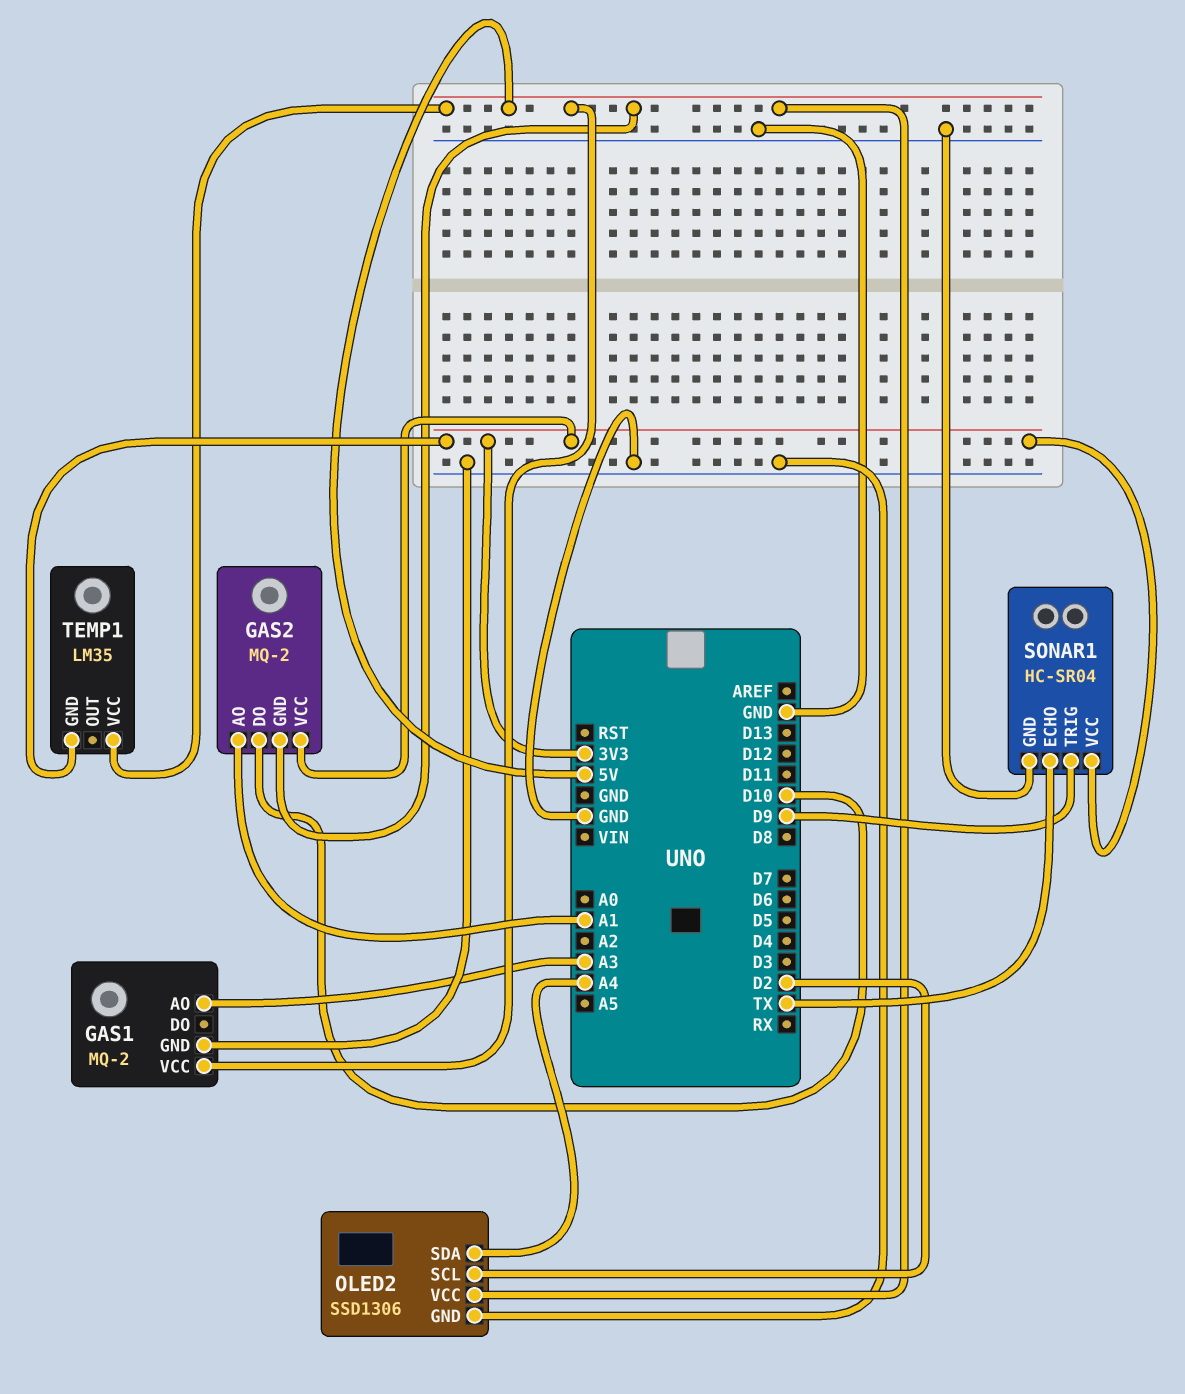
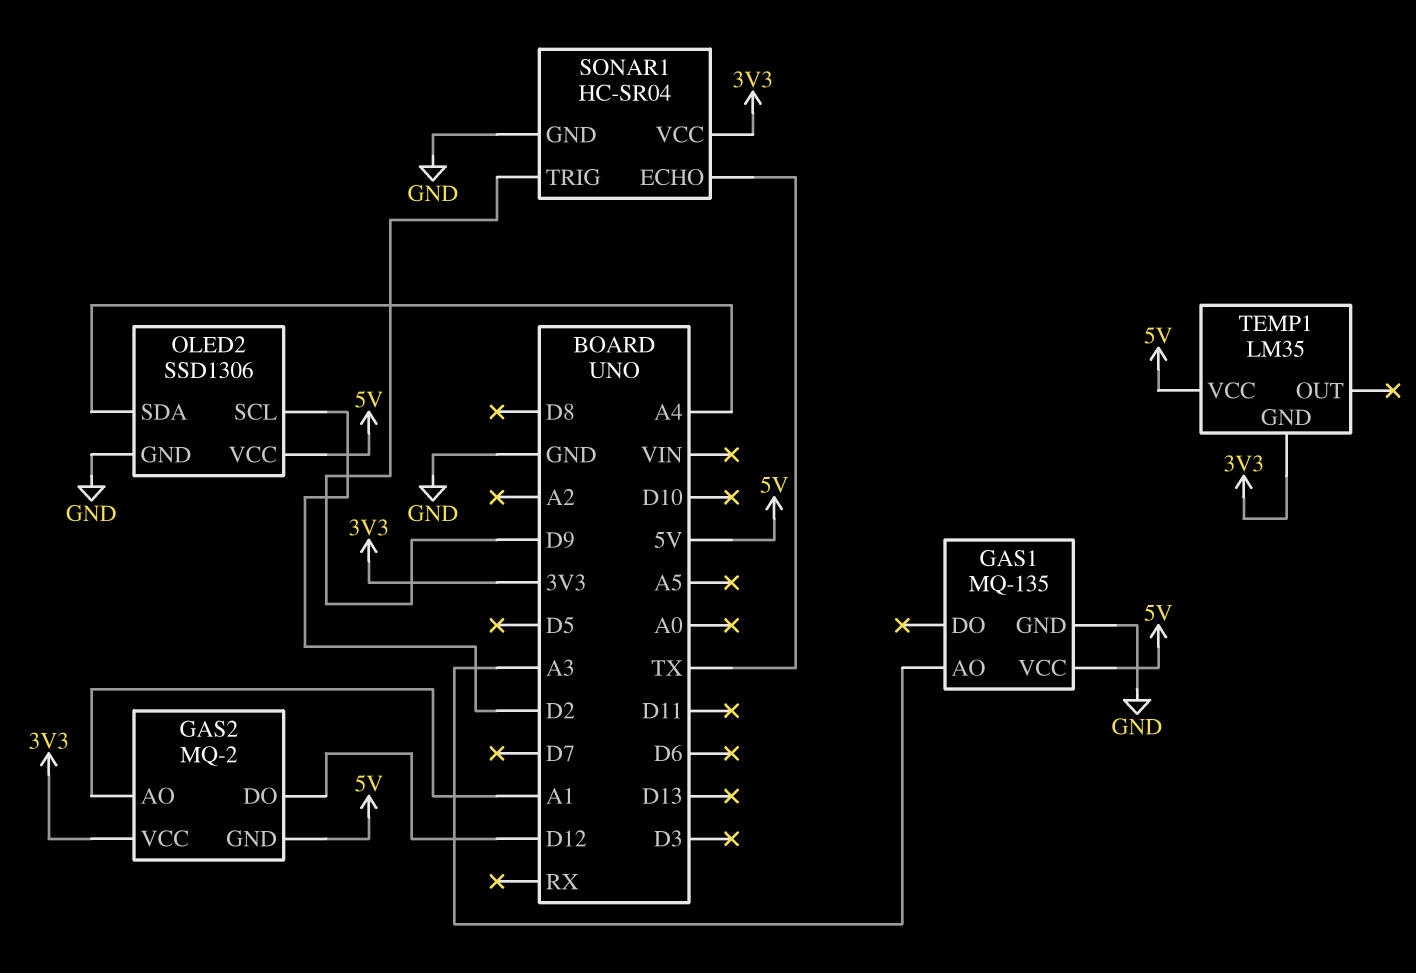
GAS1: MQ-2 -> MQ-135
GAS2 pin DO: D10 -> D12

